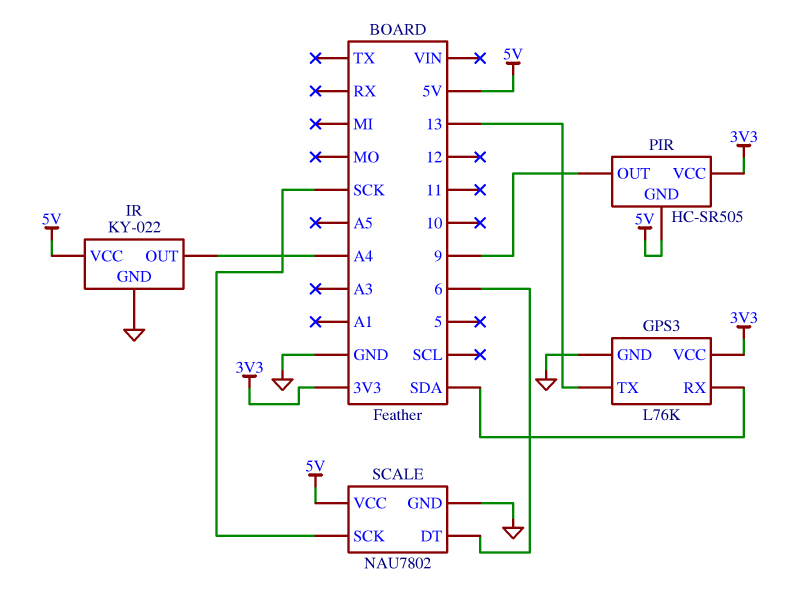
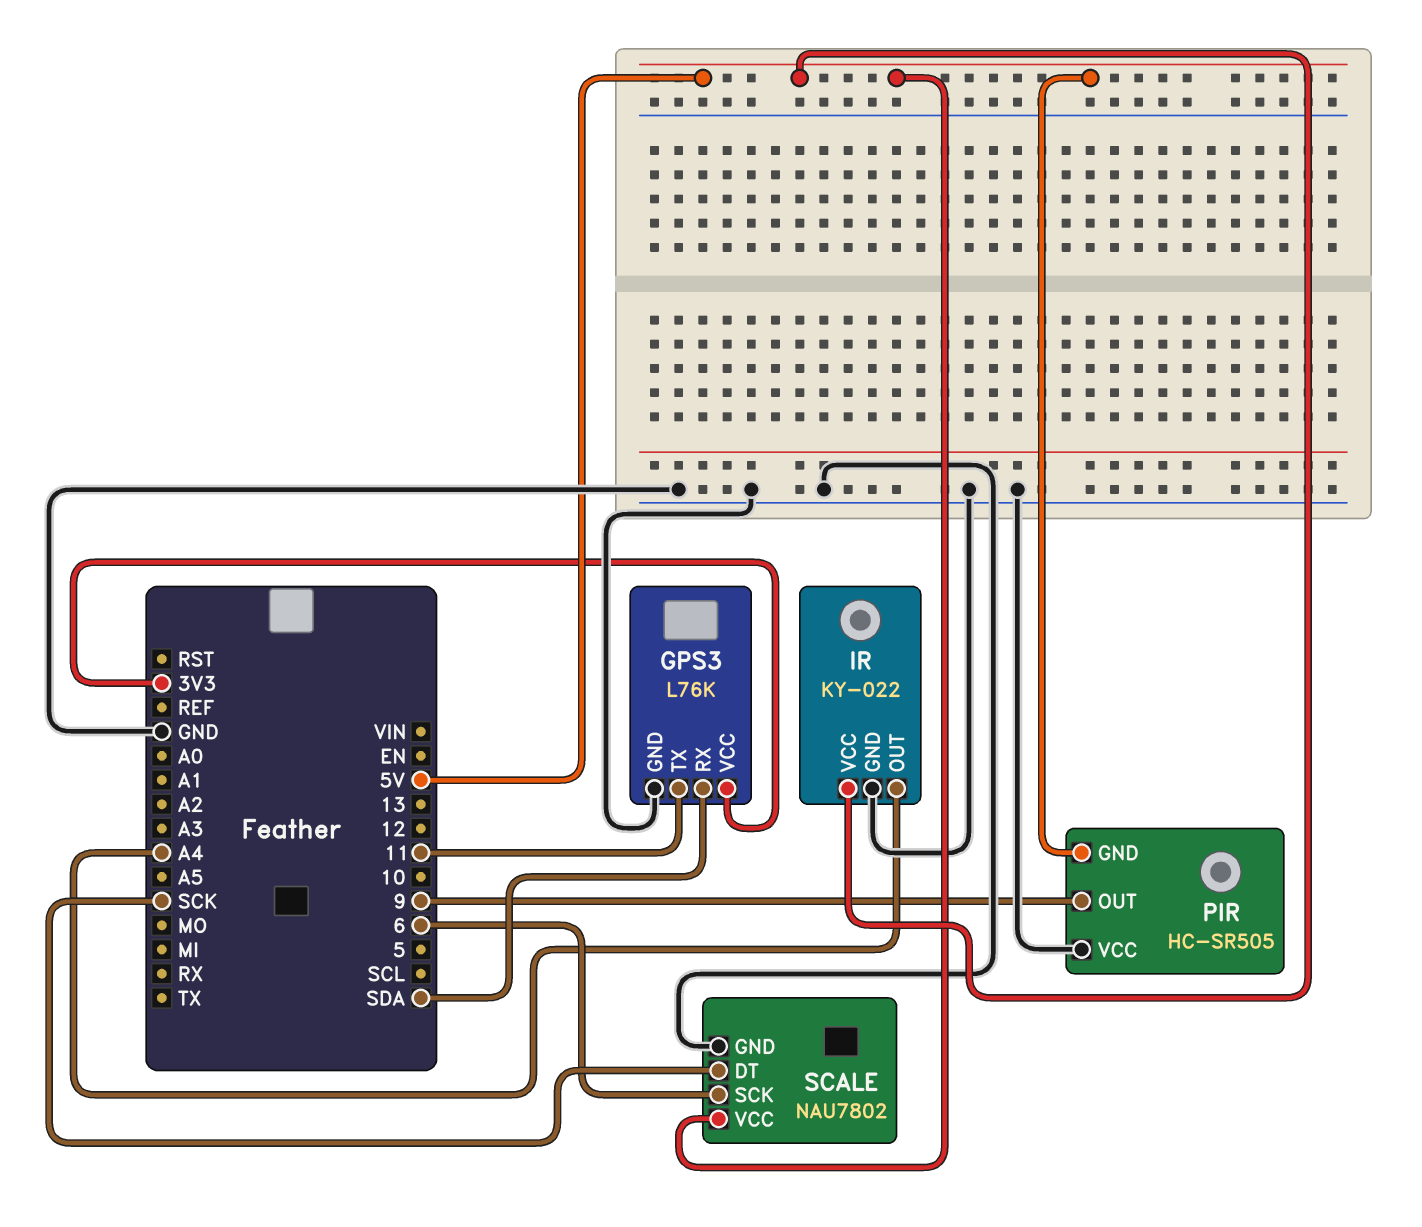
GPS3 pin TX: 13 -> 11
PIR pin VCC: 3V3 -> GND
SCALE pin DT: 6 -> SCK
SCALE pin SCK: SCK -> 6

